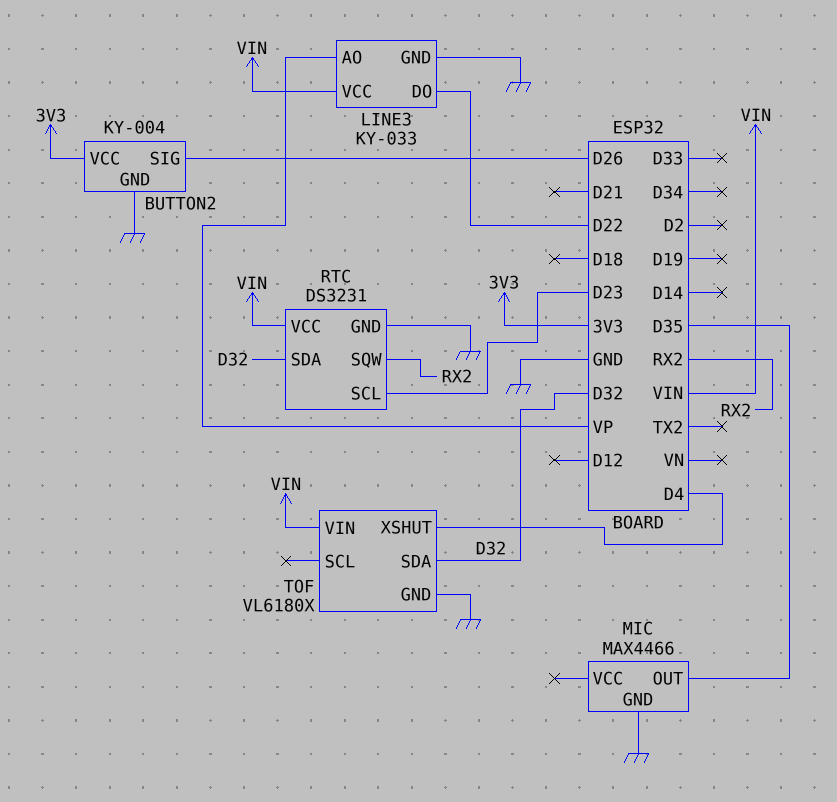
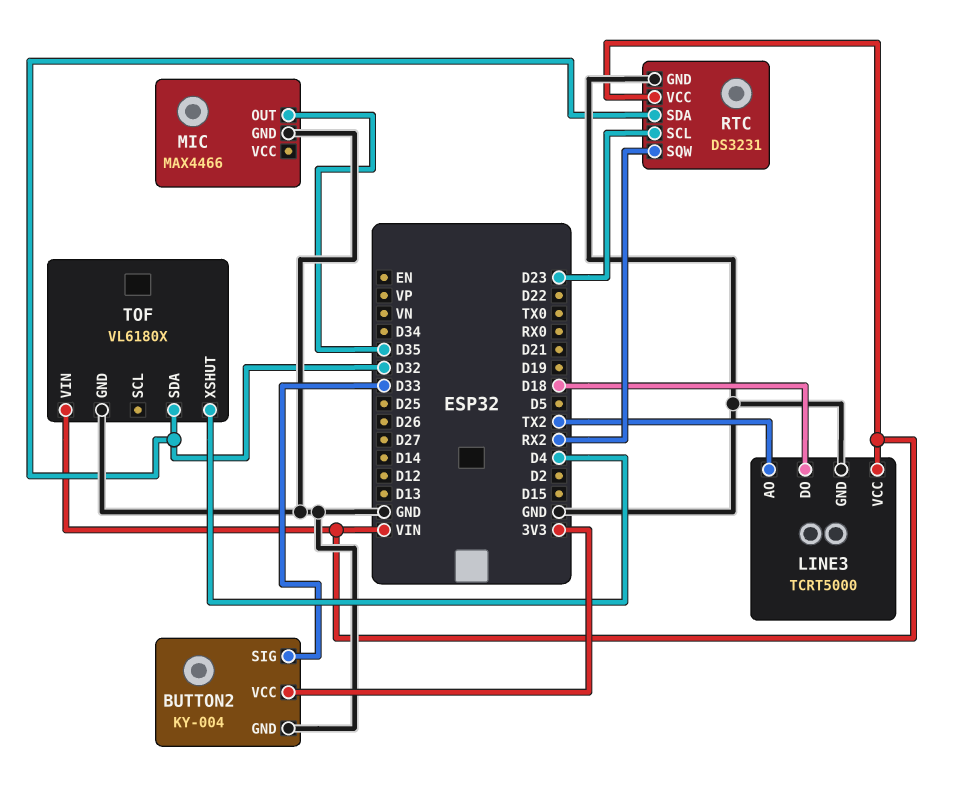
BUTTON2 pin SIG: D26 -> D33
LINE3: KY-033 -> TCRT5000
LINE3 pin AO: VP -> TX2
LINE3 pin DO: D22 -> D18

